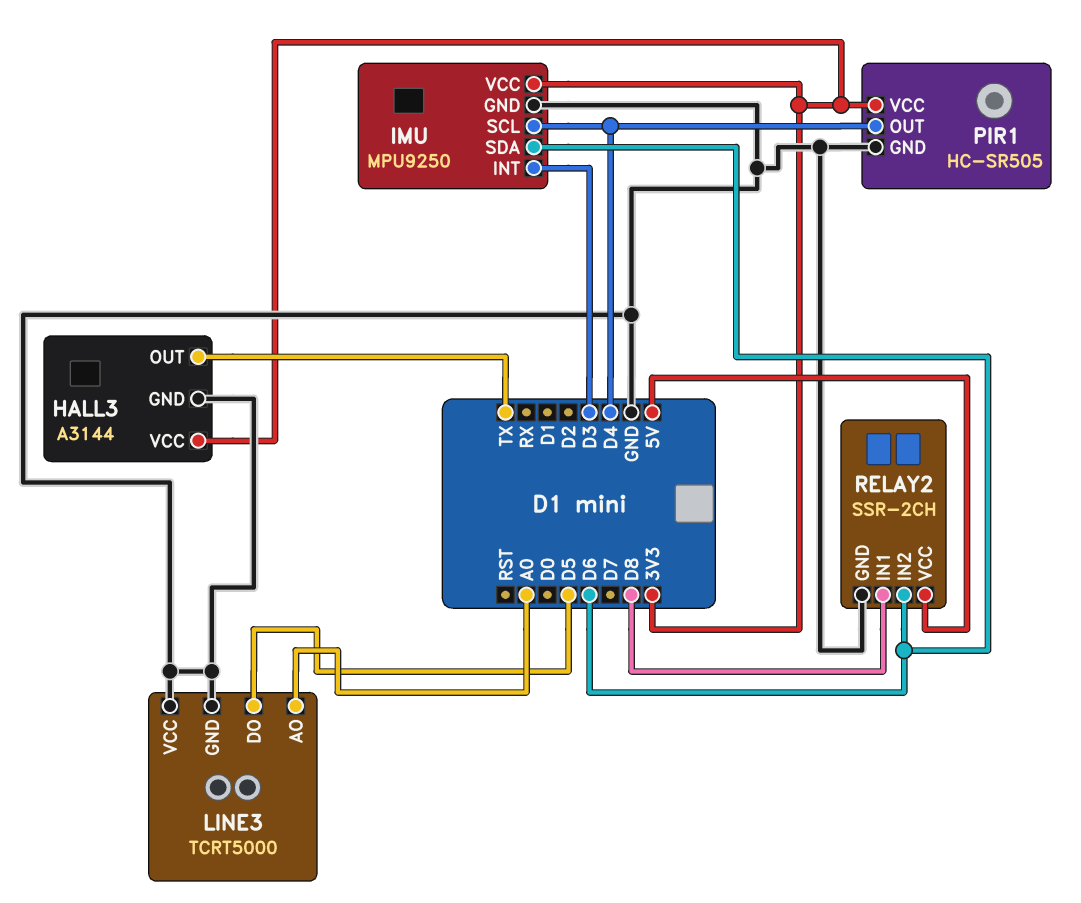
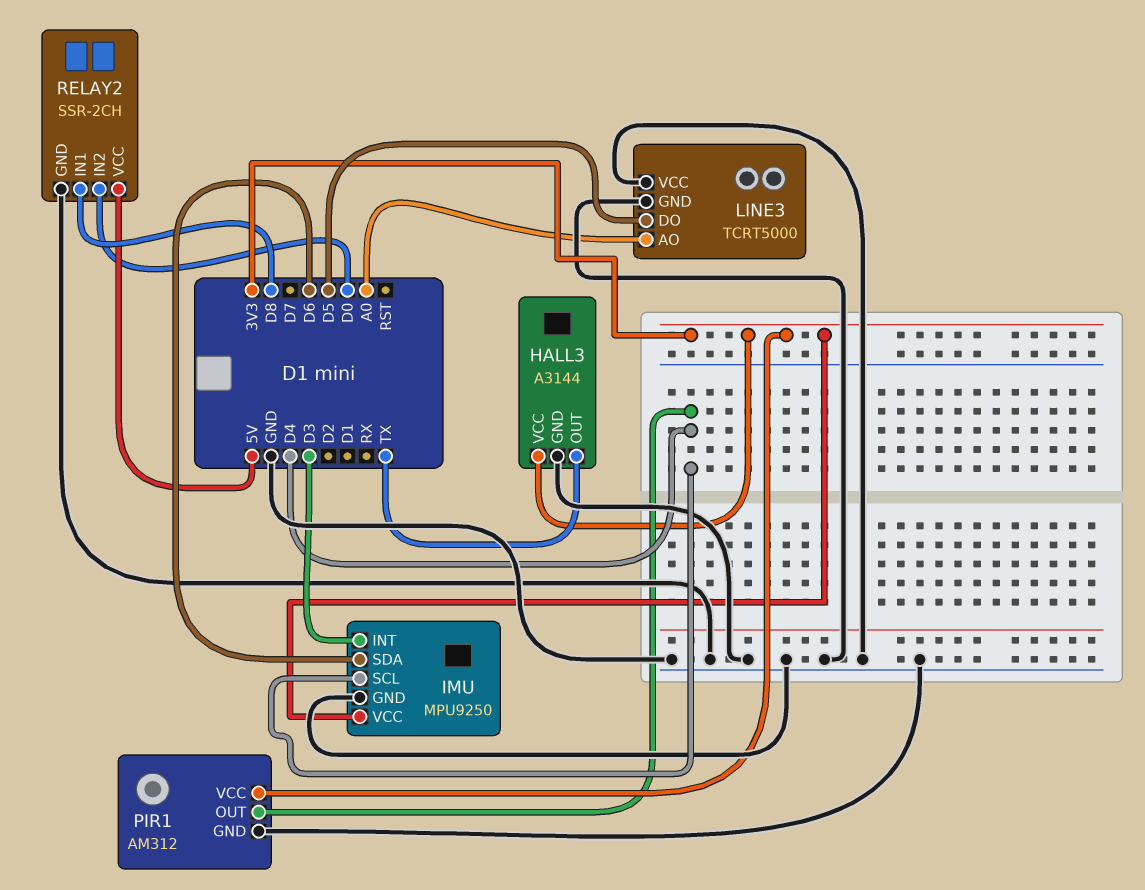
PIR1: HC-SR505 -> AM312
RELAY2 pin IN2: D6 -> D0

